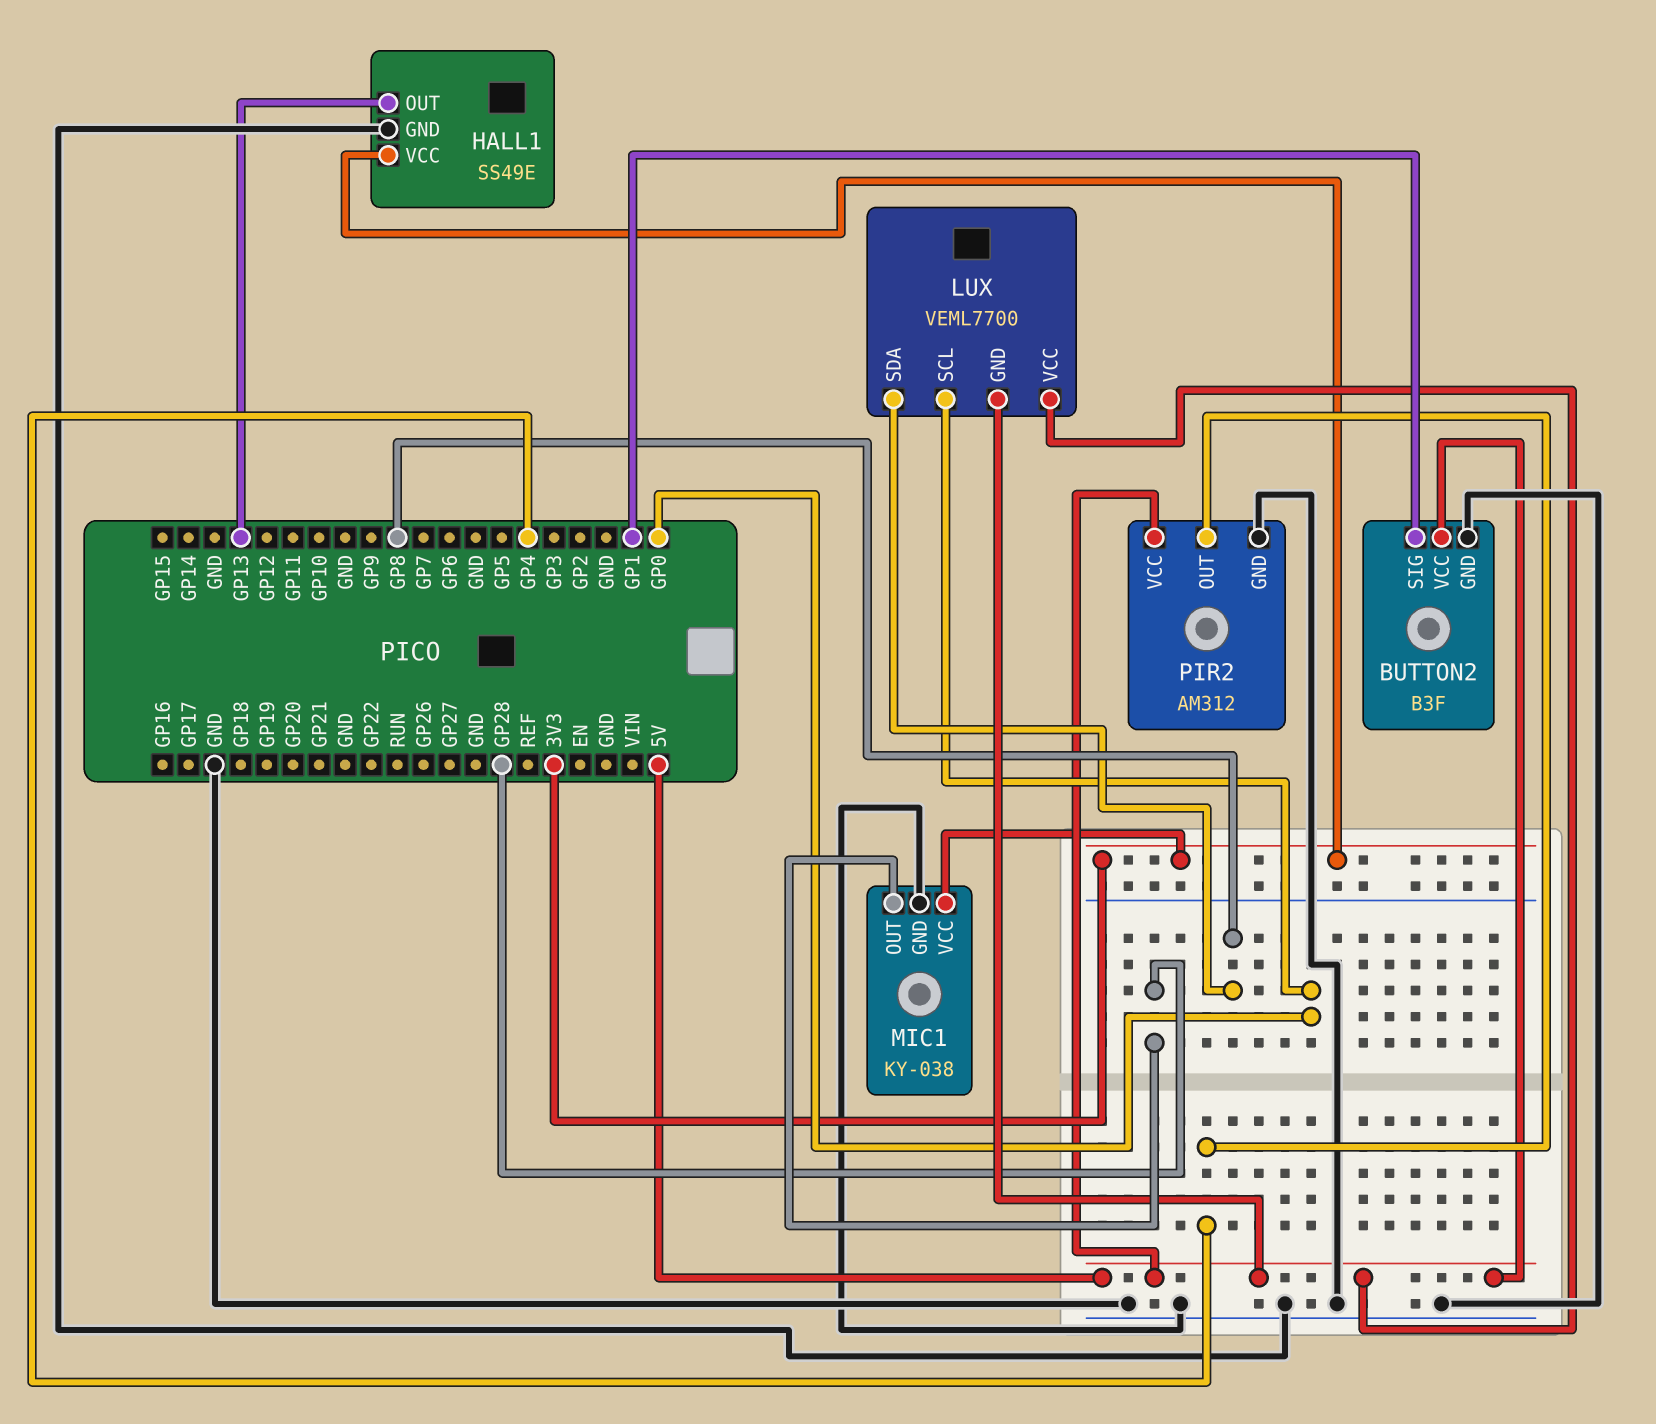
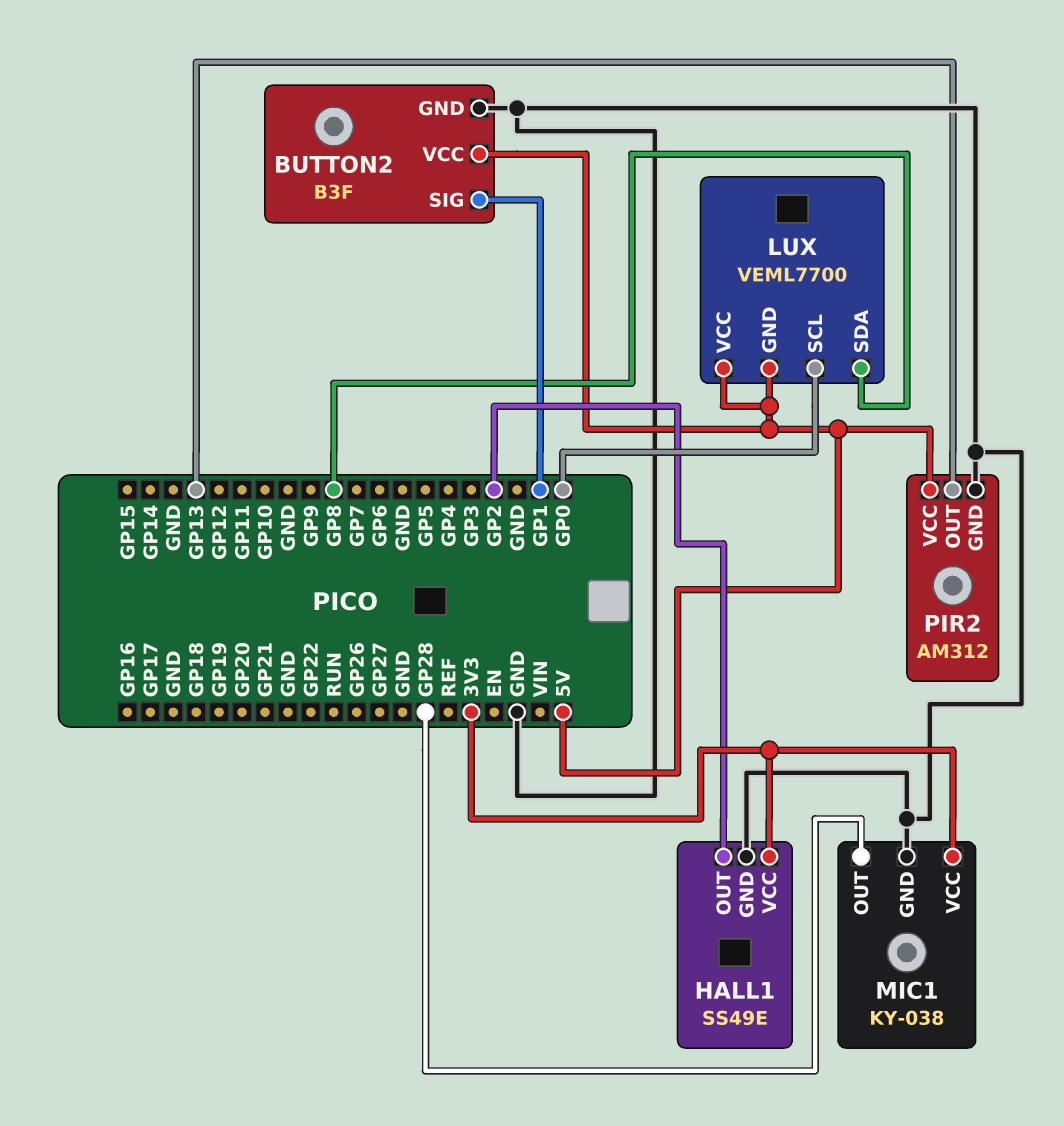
HALL1 pin OUT: GP13 -> GP2
PIR2 pin OUT: GP4 -> GP13

